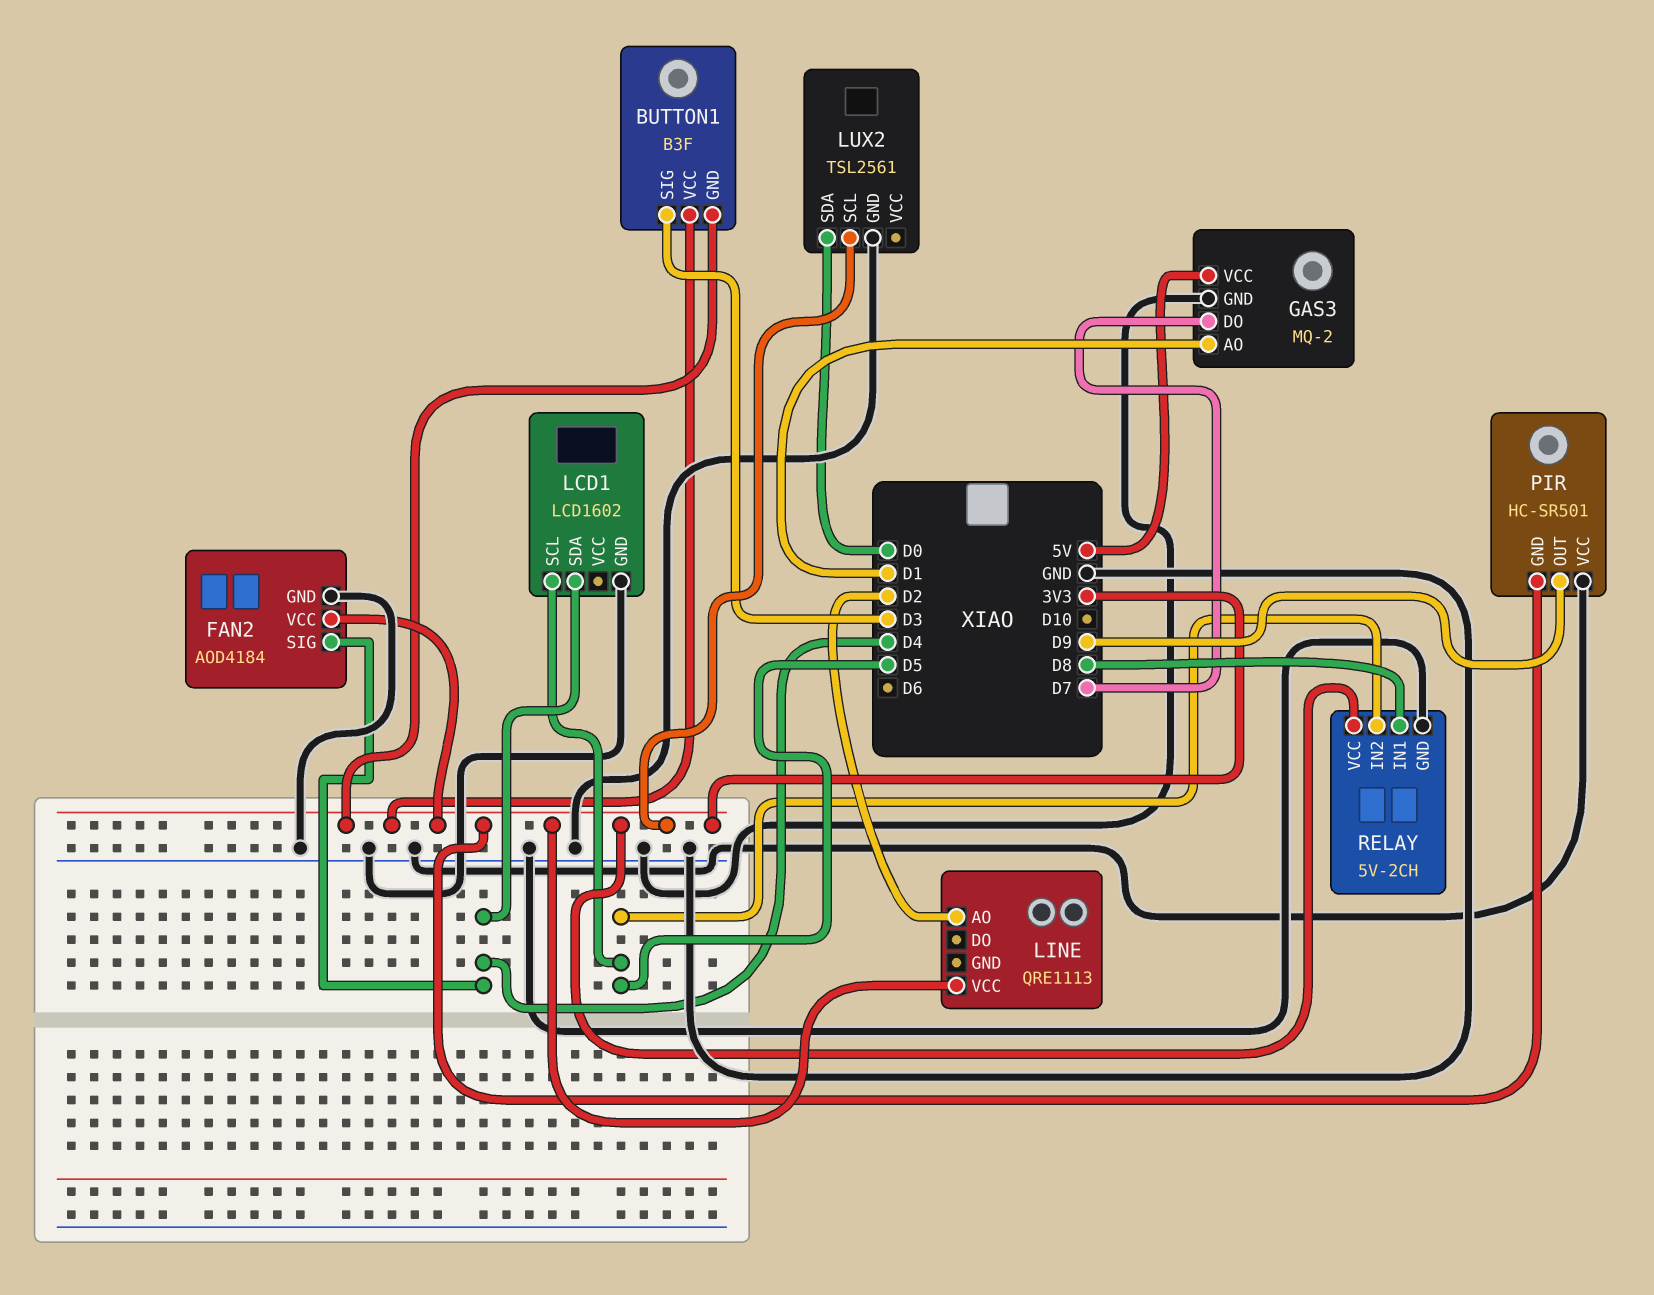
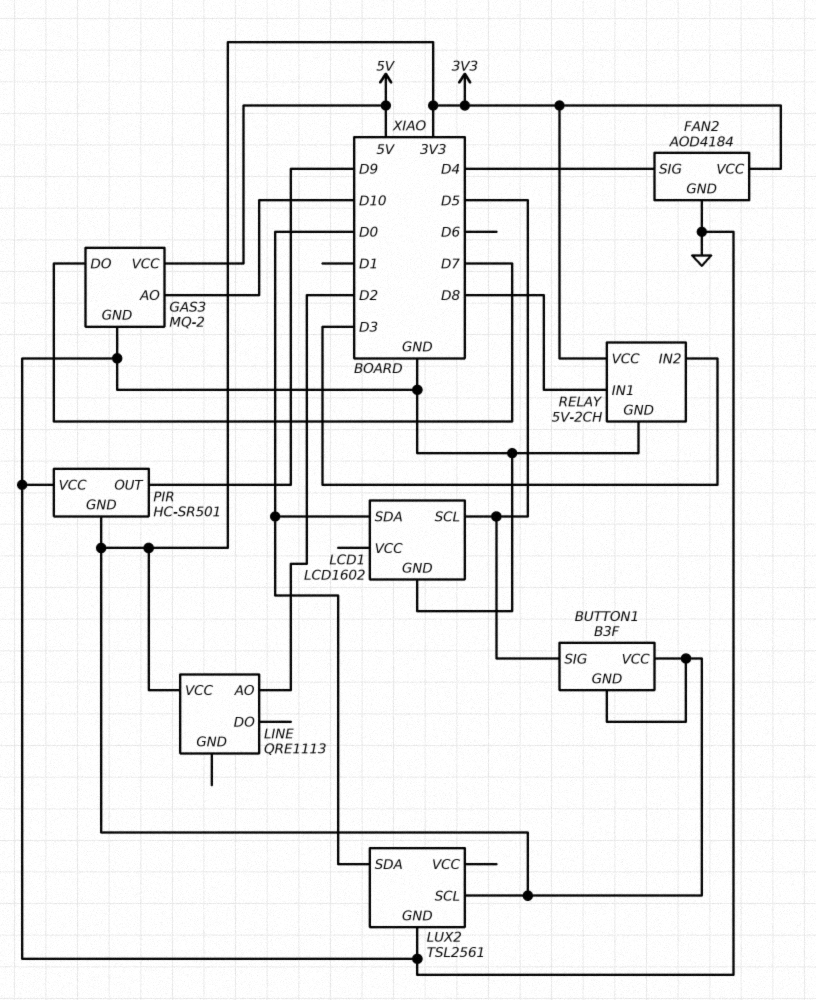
BUTTON1 pin SIG: D3 -> D5
GAS3 pin AO: D1 -> D10
LCD1 pin SDA: D4 -> D0
RELAY pin IN2: D5 -> D3

